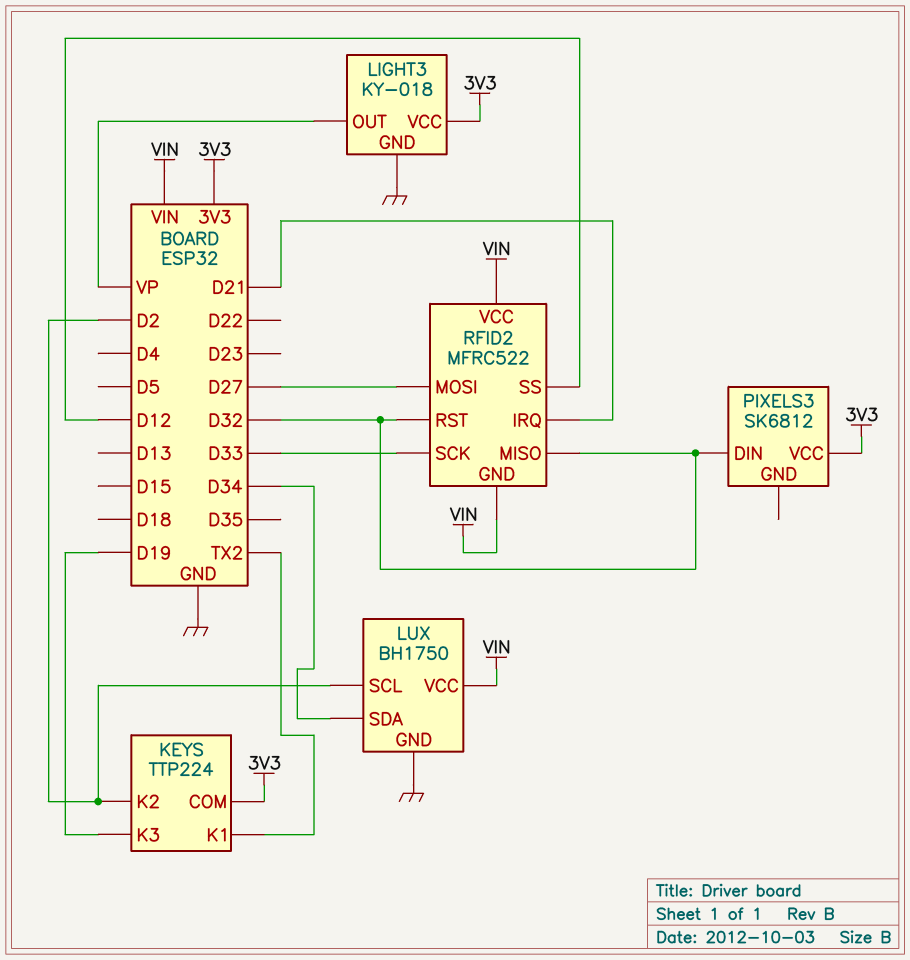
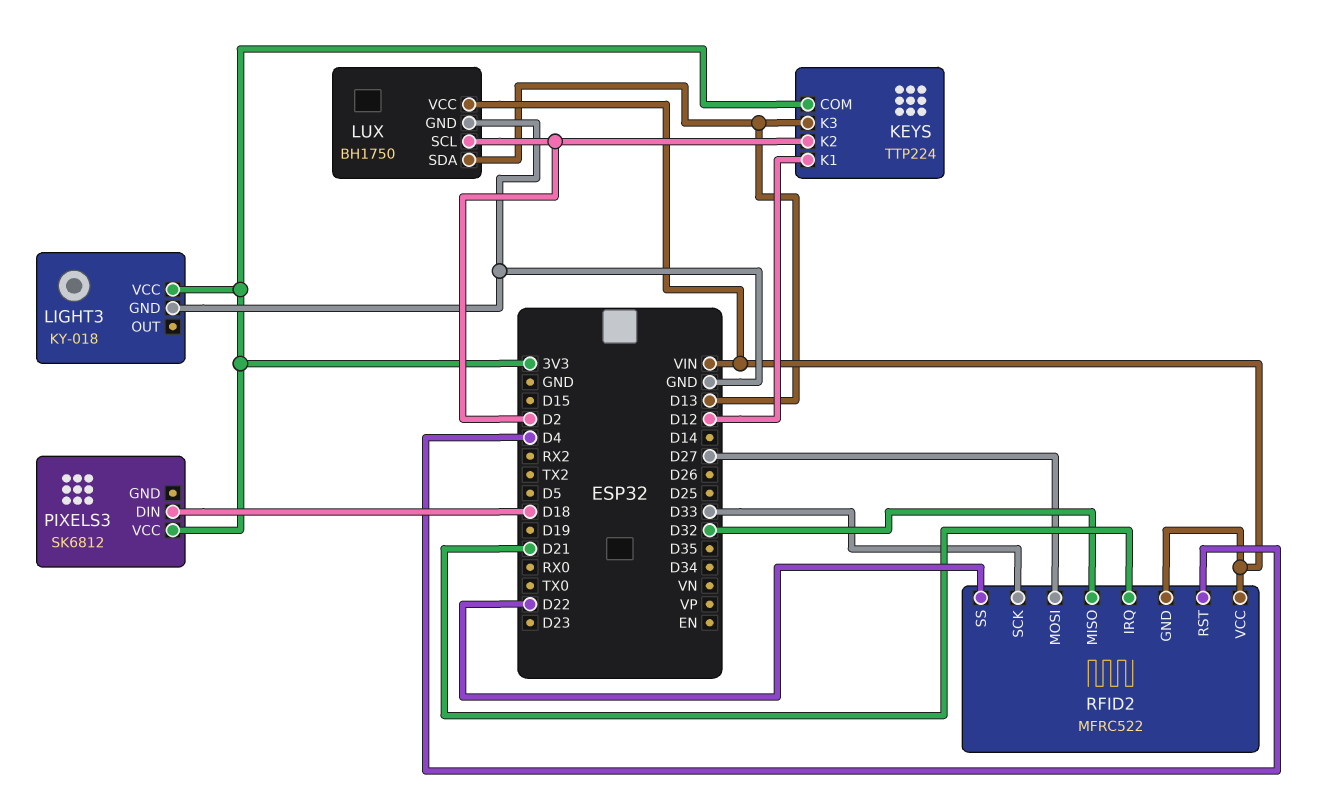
KEYS pin K1: TX2 -> D12
KEYS pin K3: D19 -> D13
LIGHT3 pin OUT: VP -> none
LUX pin SDA: D34 -> D13
PIXELS3 pin DIN: D32 -> D18
RFID2 pin RST: D32 -> D4
RFID2 pin SS: D12 -> D22

